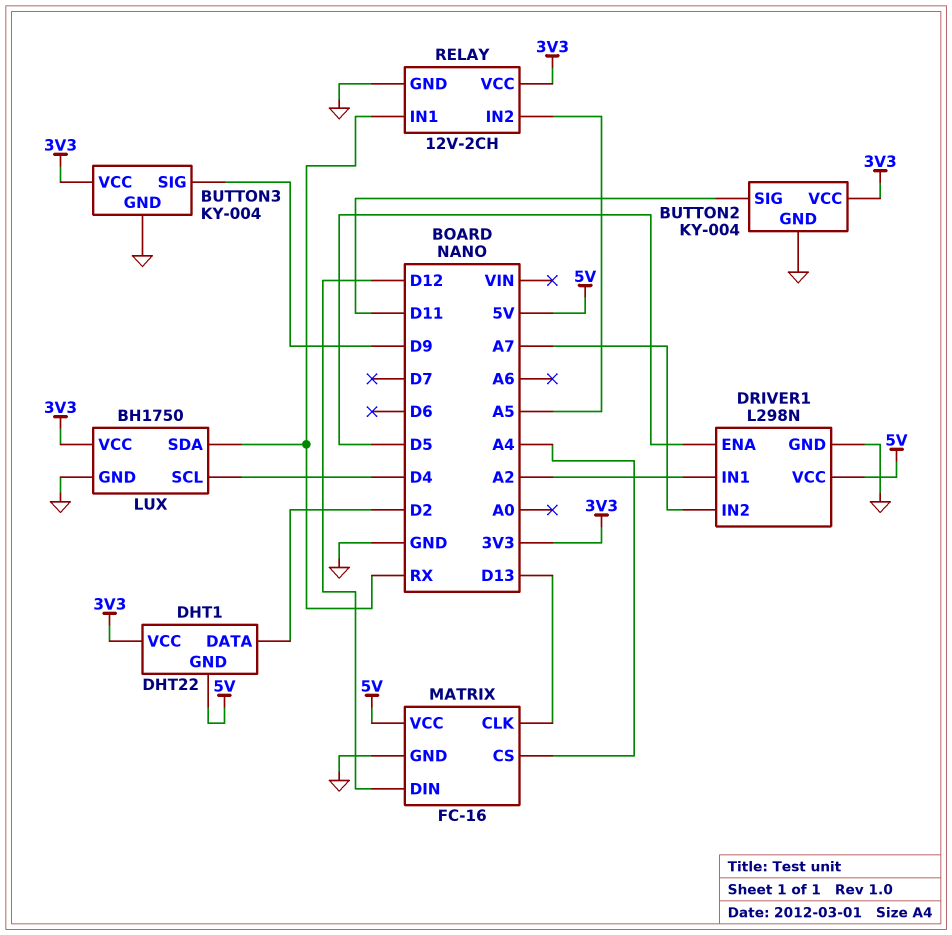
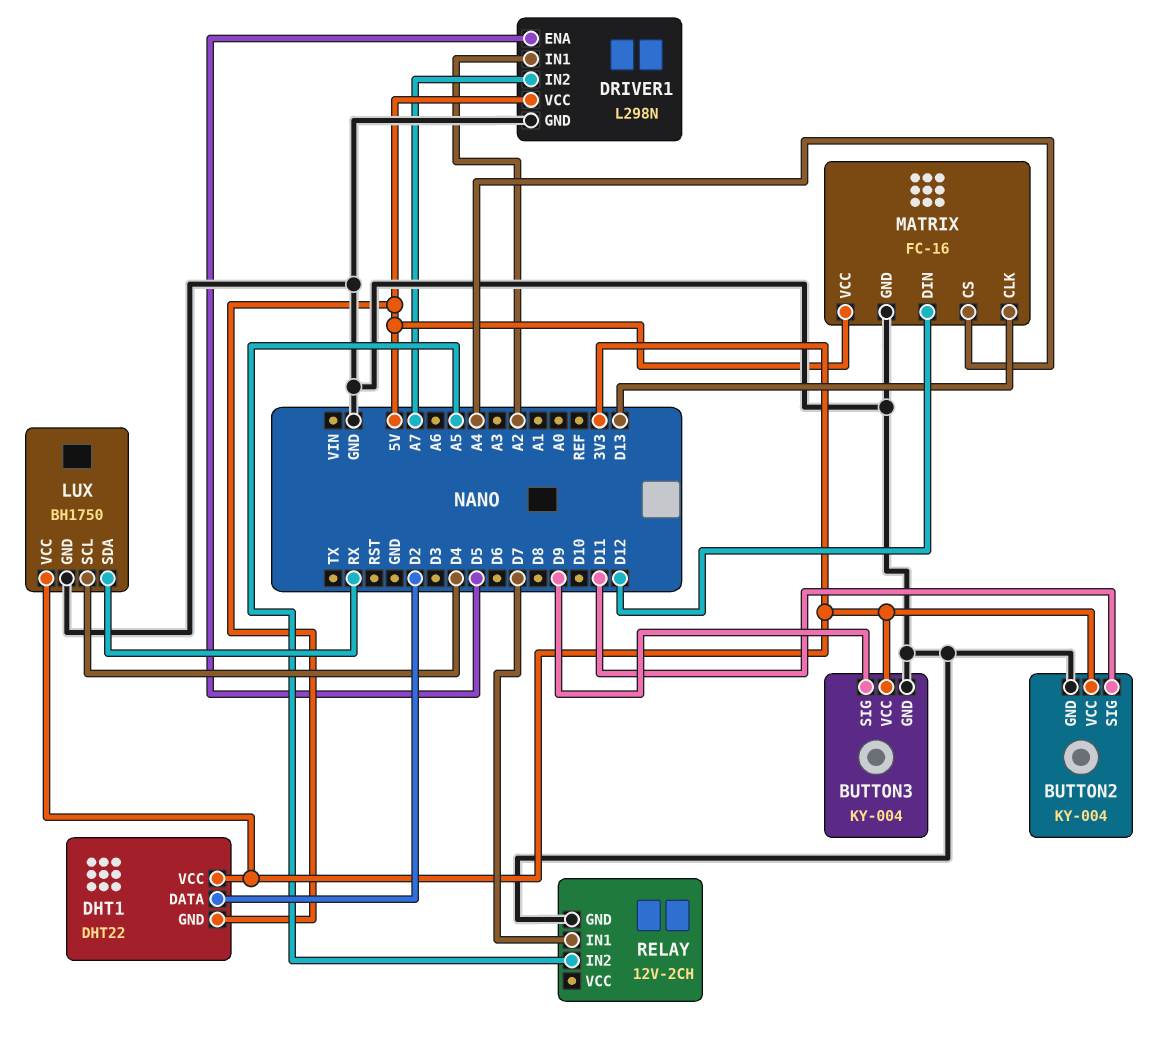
RELAY pin IN1: RX -> D7
RELAY pin VCC: 3V3 -> none

